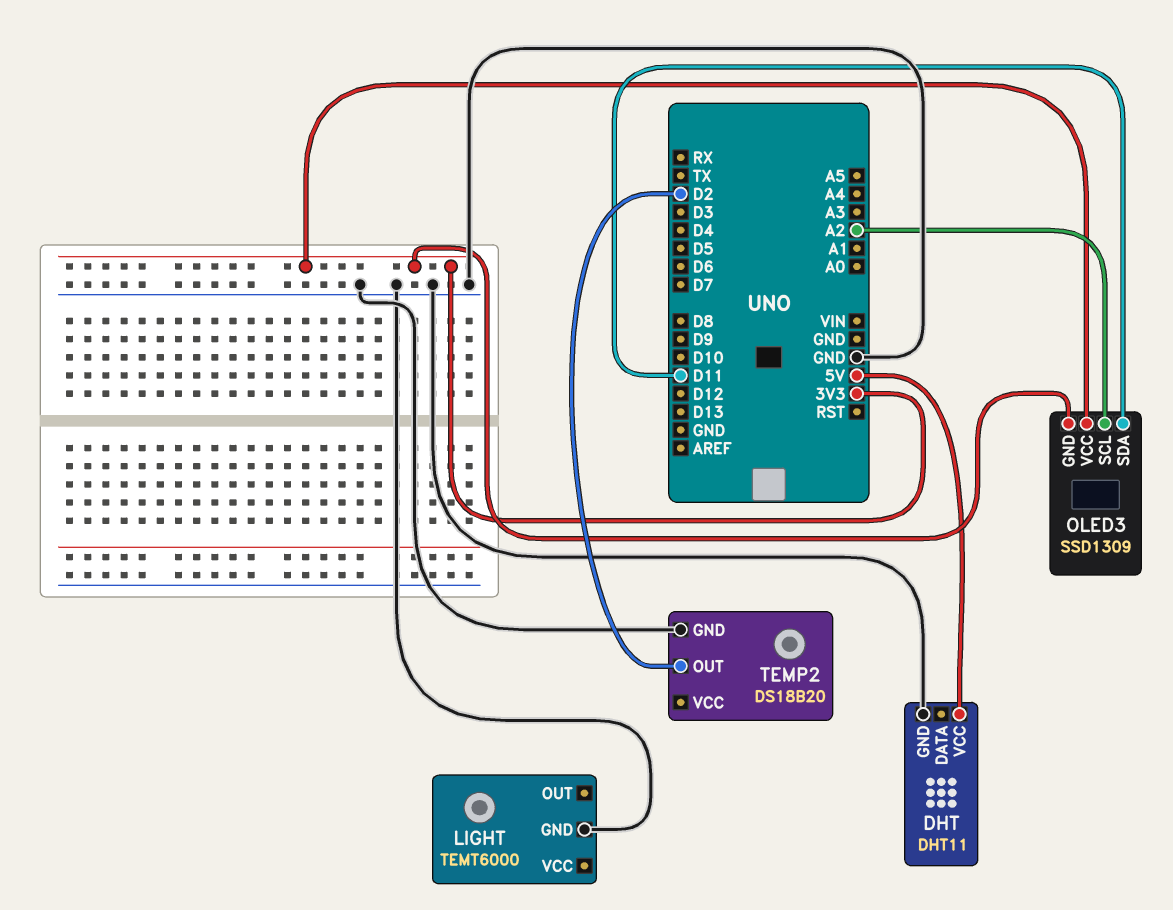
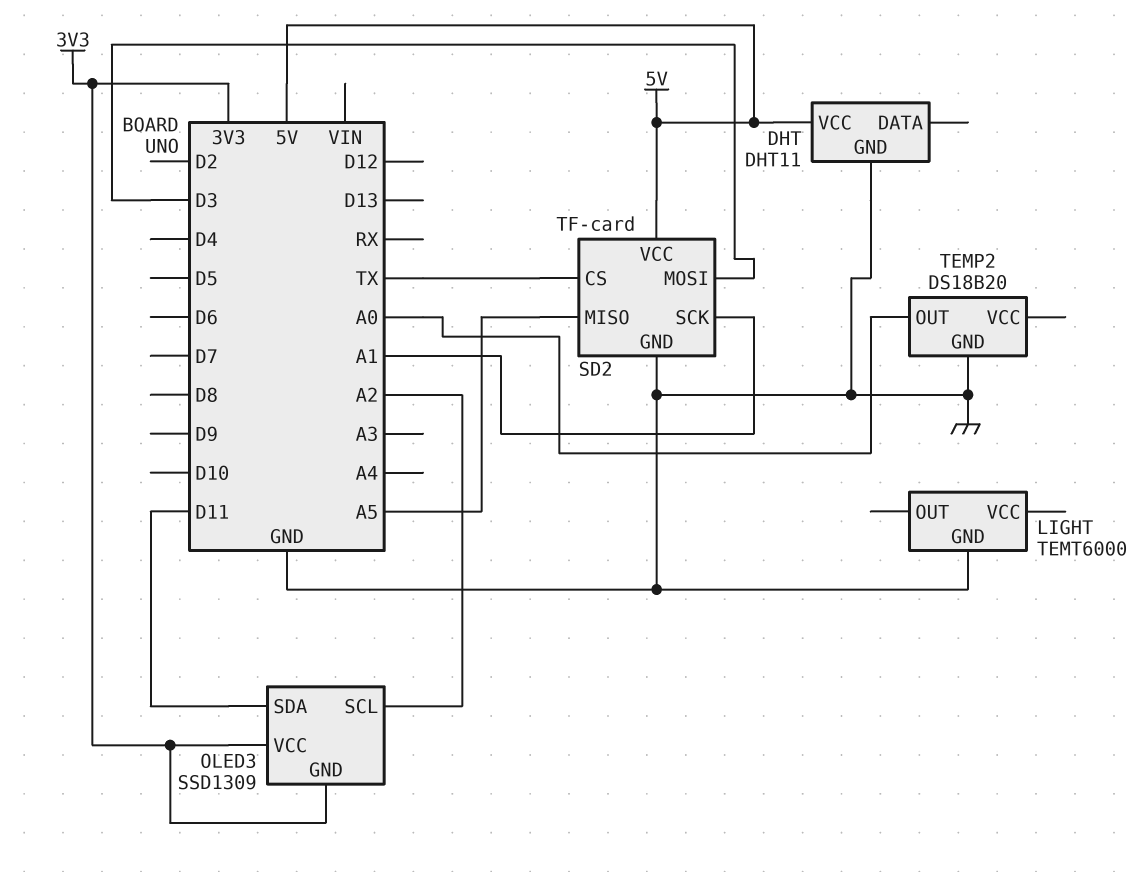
SD2: none -> TF-card
SD2 pin CS: none -> TX
SD2 pin GND: none -> GND
SD2 pin MISO: none -> A5
SD2 pin MOSI: none -> D3
SD2 pin SCK: none -> A1
SD2 pin VCC: none -> 5V
TEMP2 pin OUT: D2 -> A0

